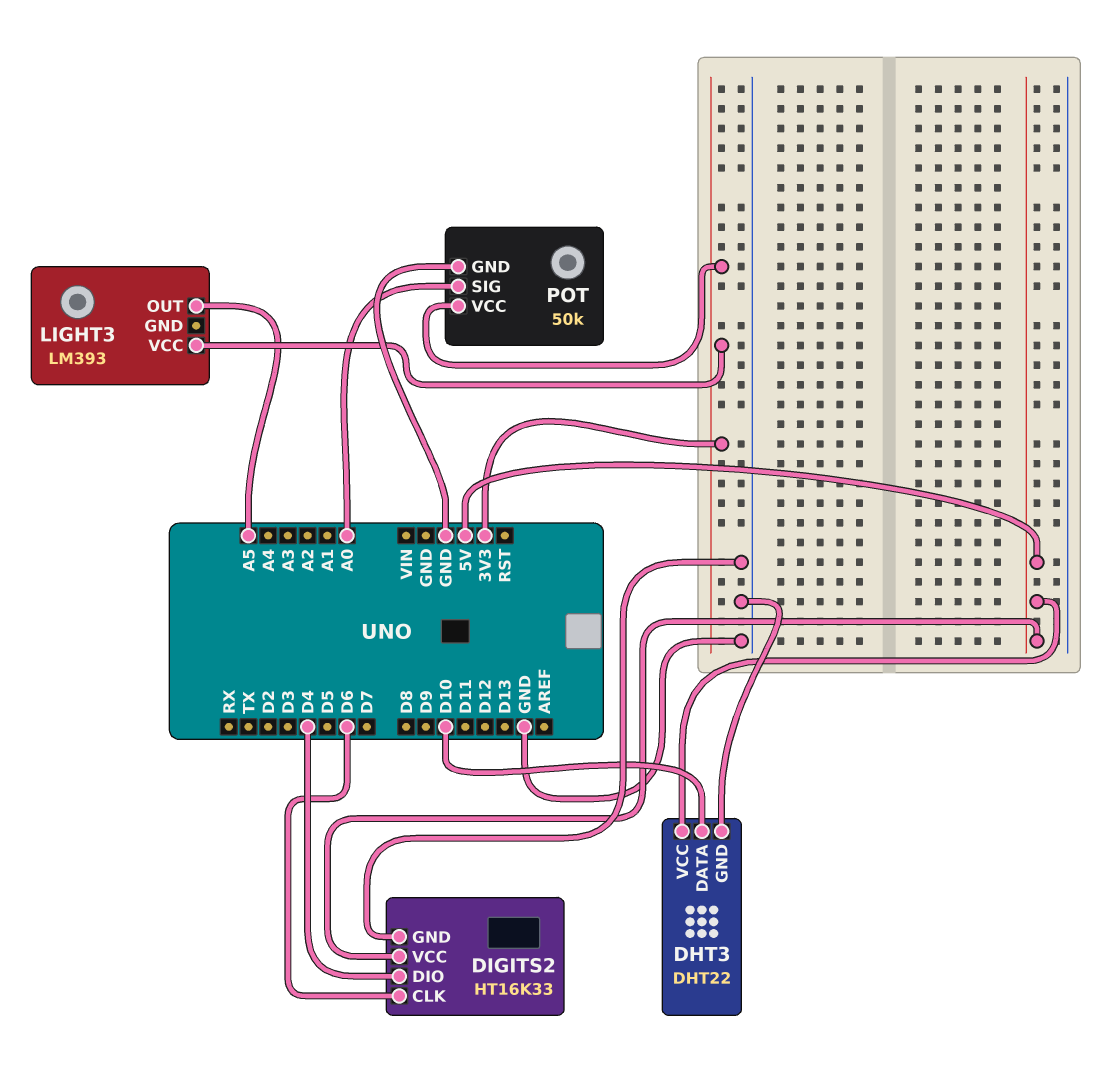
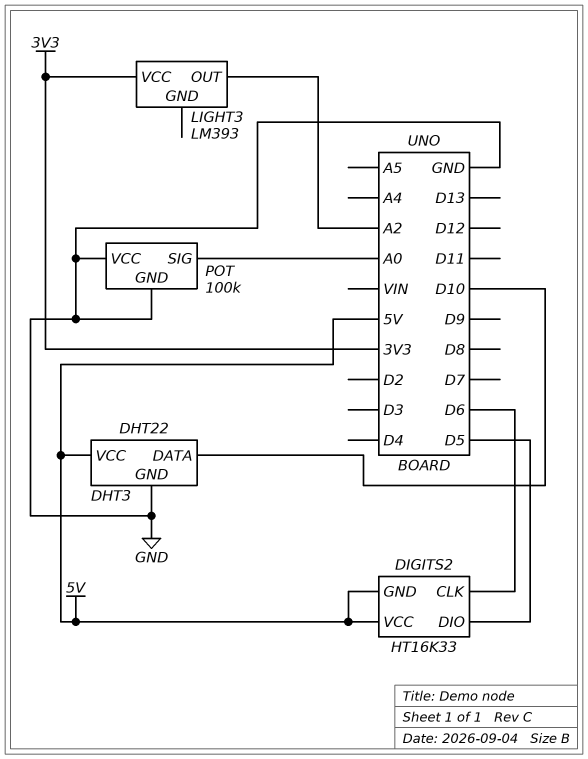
DIGITS2 pin DIO: D4 -> D5
DIGITS2 pin GND: GND -> 5V
LIGHT3 pin OUT: A5 -> A2
POT: 50k -> 100k
POT pin VCC: 3V3 -> GND

